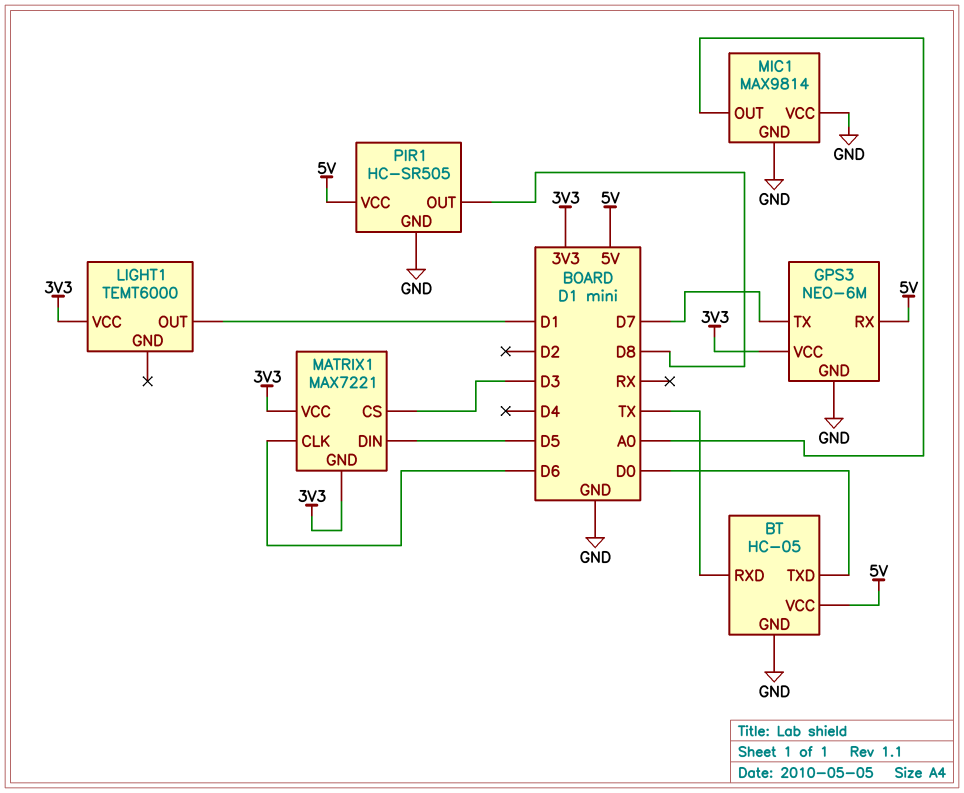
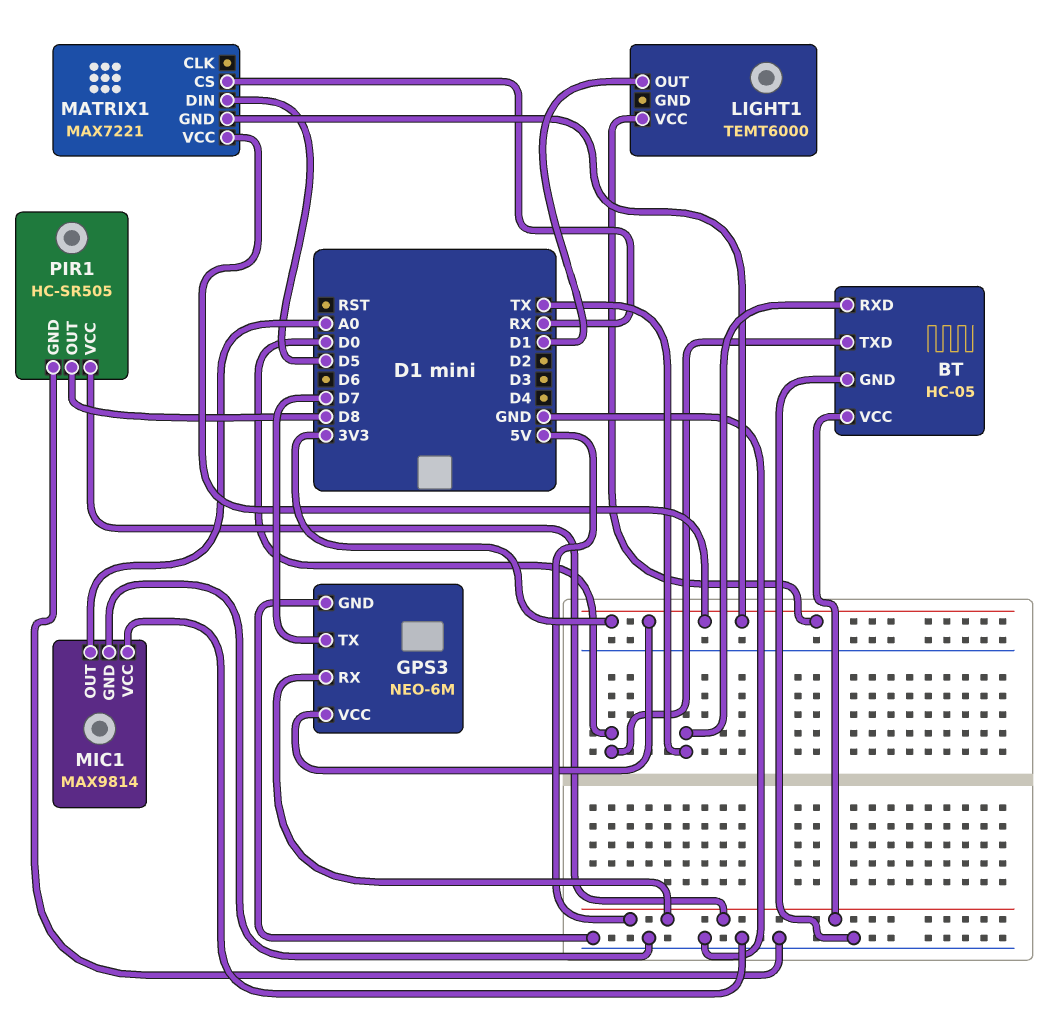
MATRIX1 pin CLK: D6 -> none
MATRIX1 pin CS: D3 -> RX

